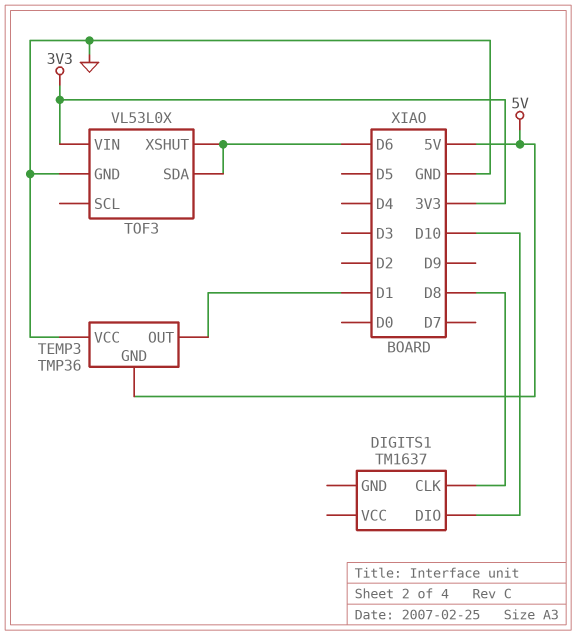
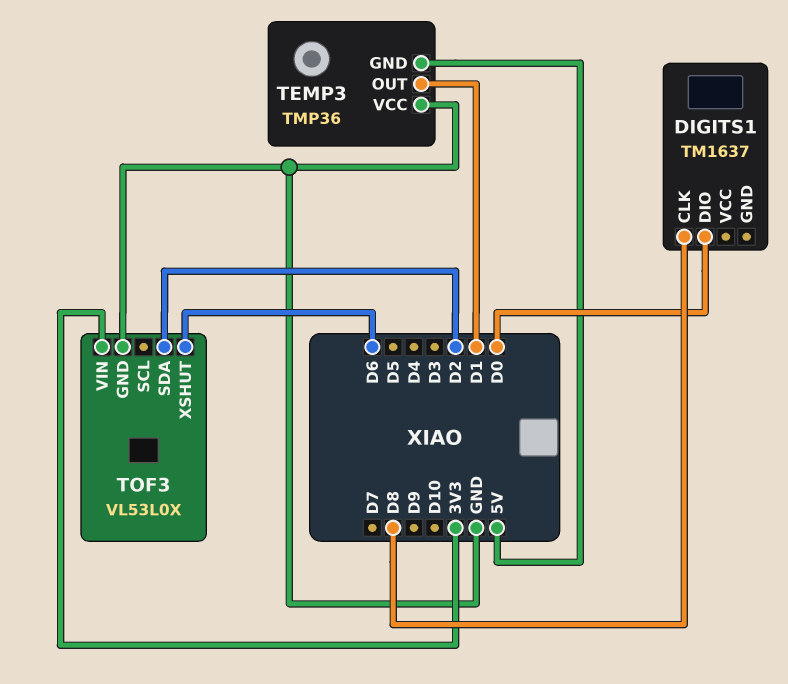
DIGITS1 pin DIO: D10 -> D0
TOF3 pin SDA: D6 -> D2

